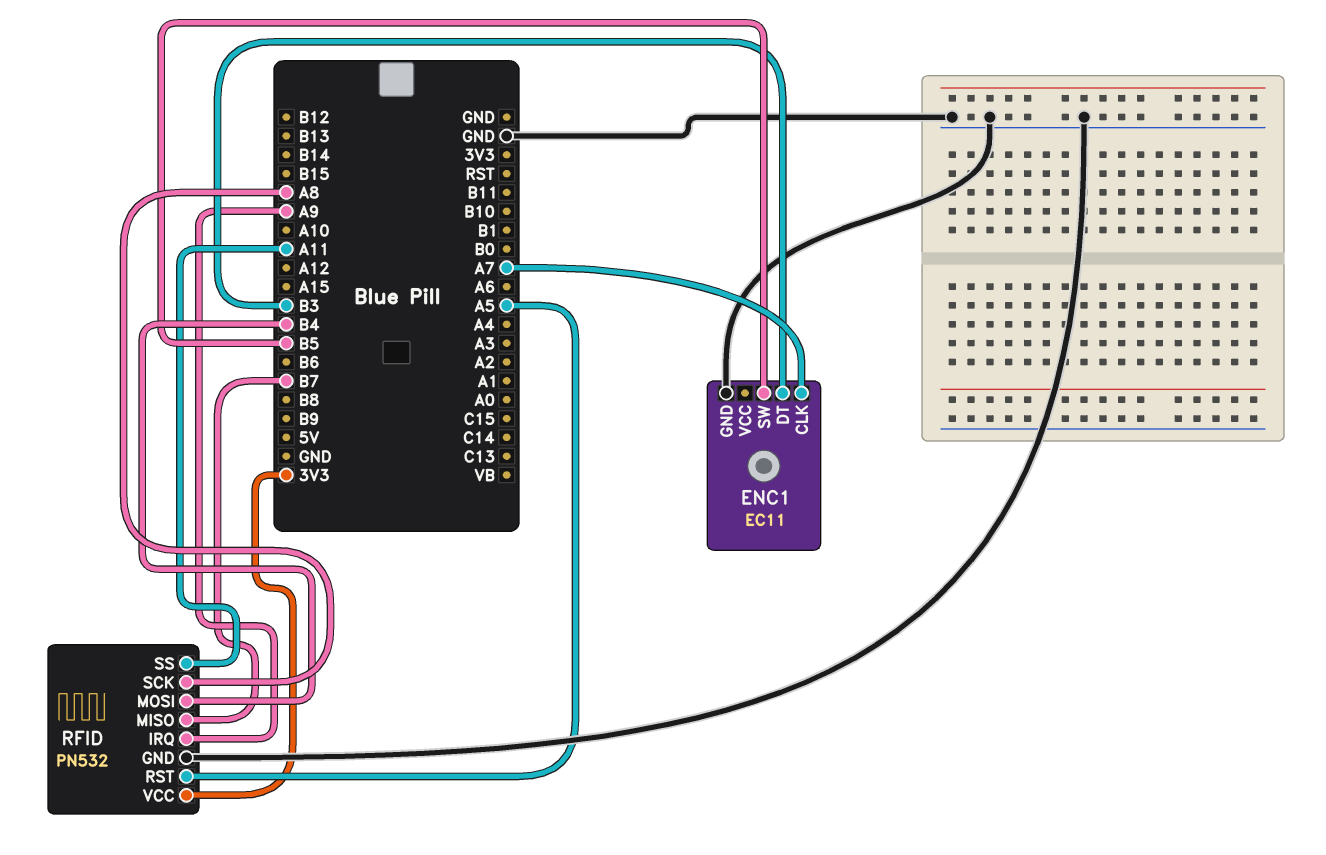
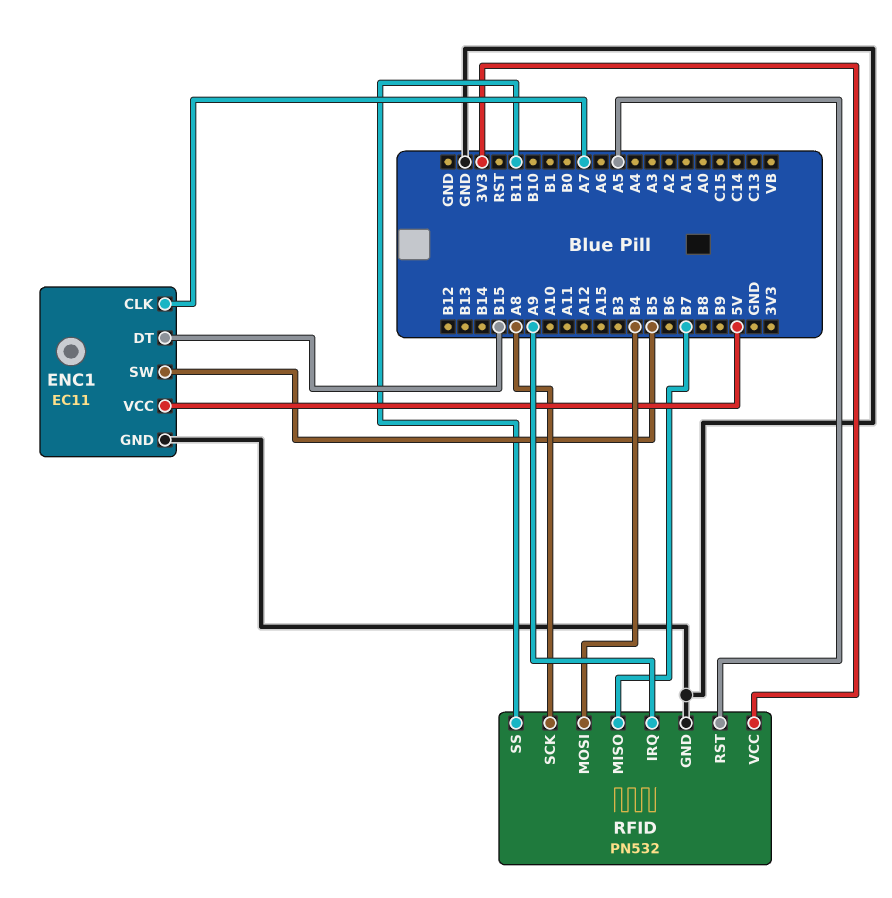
ENC1 pin DT: B3 -> B15
ENC1 pin VCC: none -> 5V
RFID pin SS: A11 -> B11

